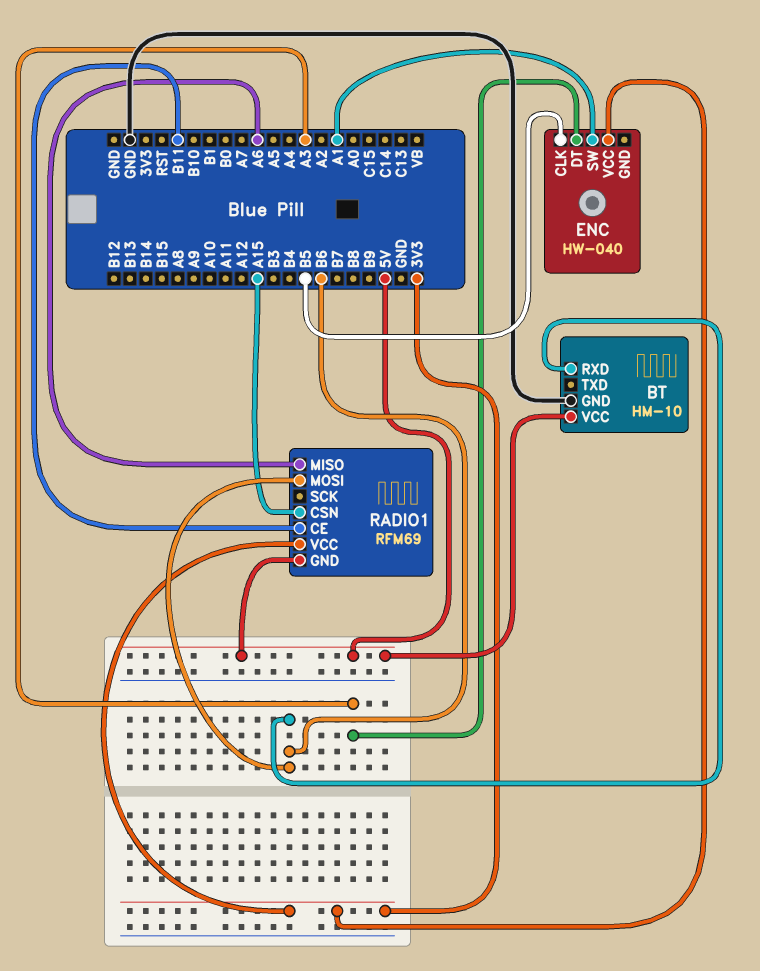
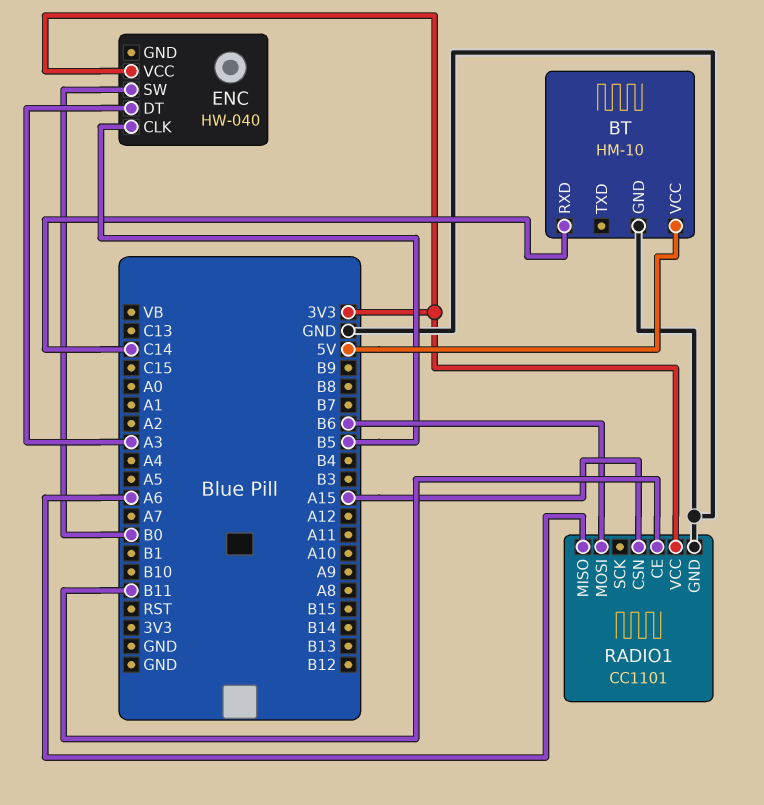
BT pin RXD: B6 -> C14
ENC pin SW: A1 -> B0
RADIO1: RFM69 -> CC1101
RADIO1 pin GND: 5V -> GND

